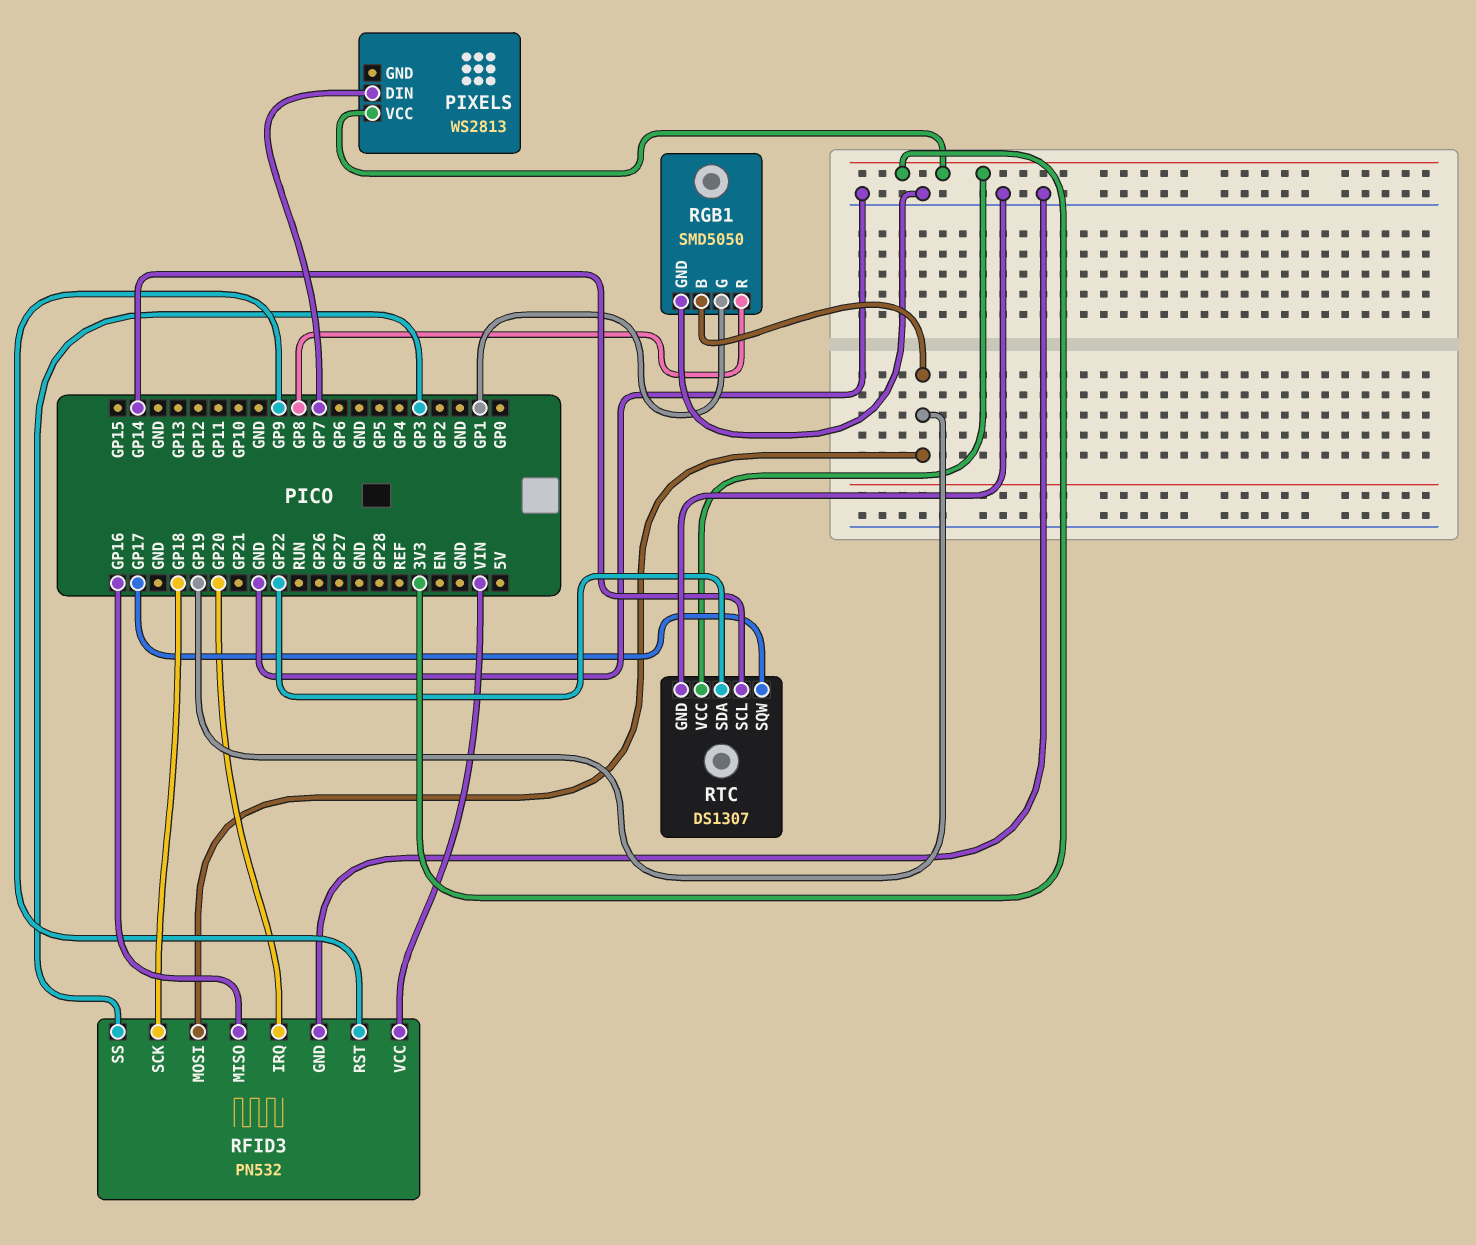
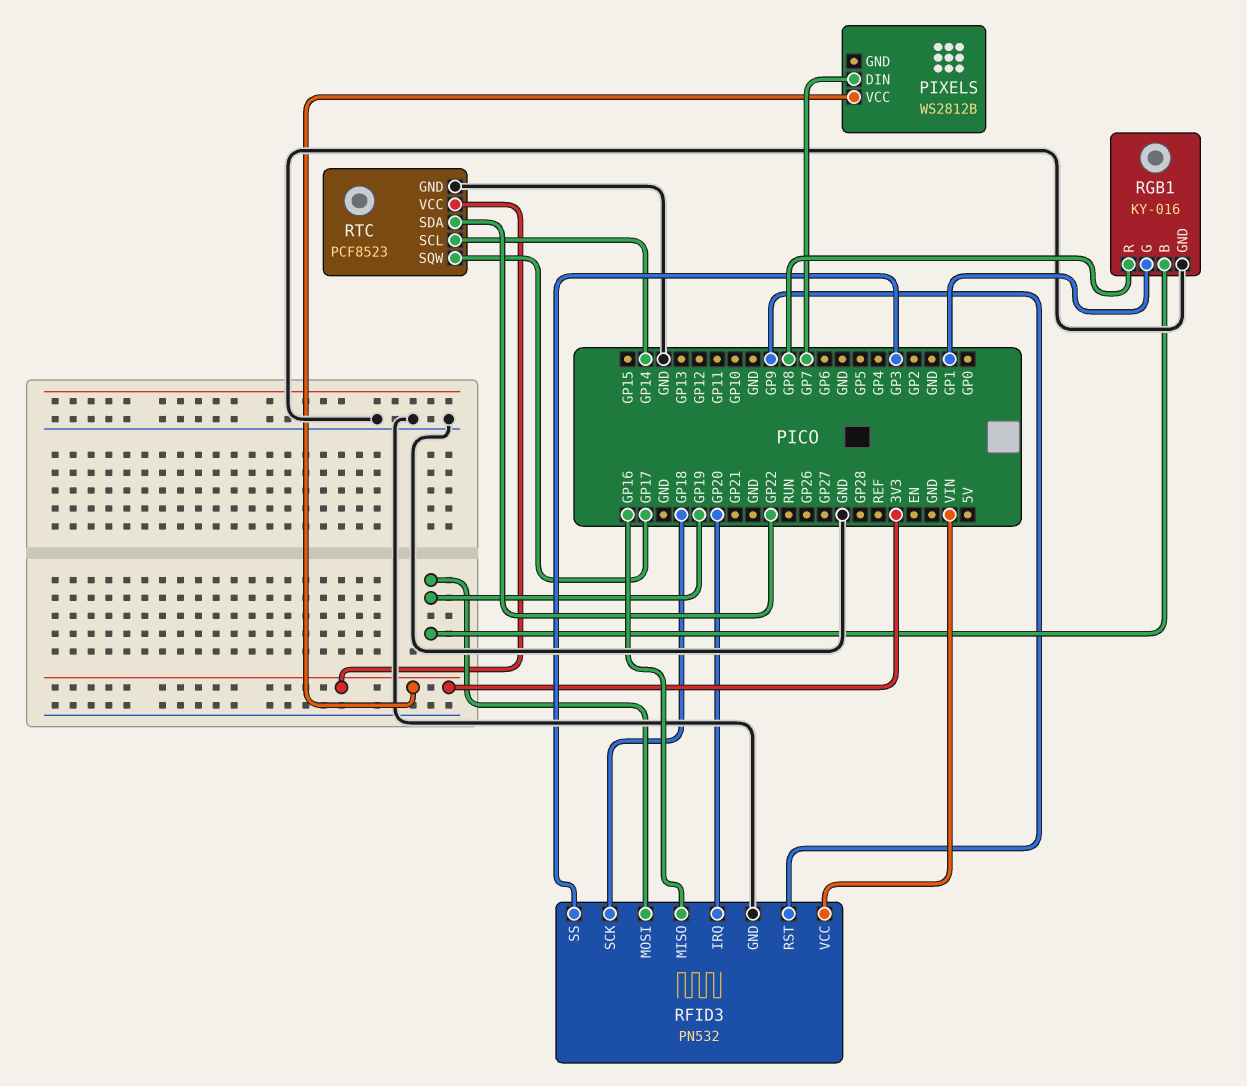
PIXELS: WS2813 -> WS2812B
RGB1: SMD5050 -> KY-016
RTC: DS1307 -> PCF8523

